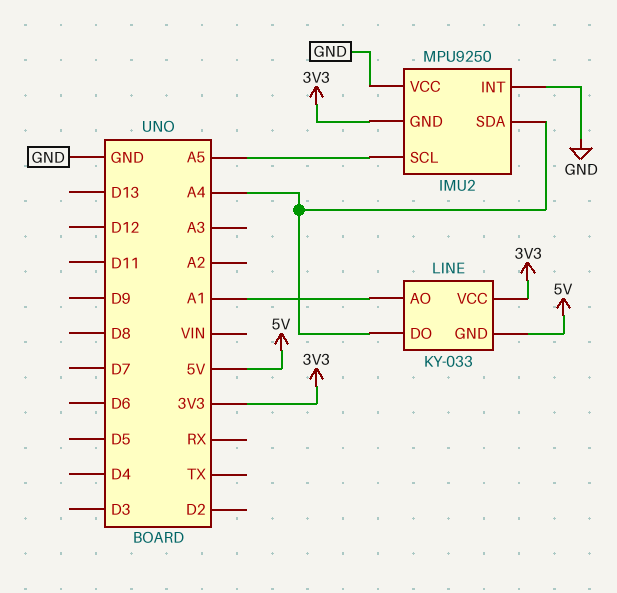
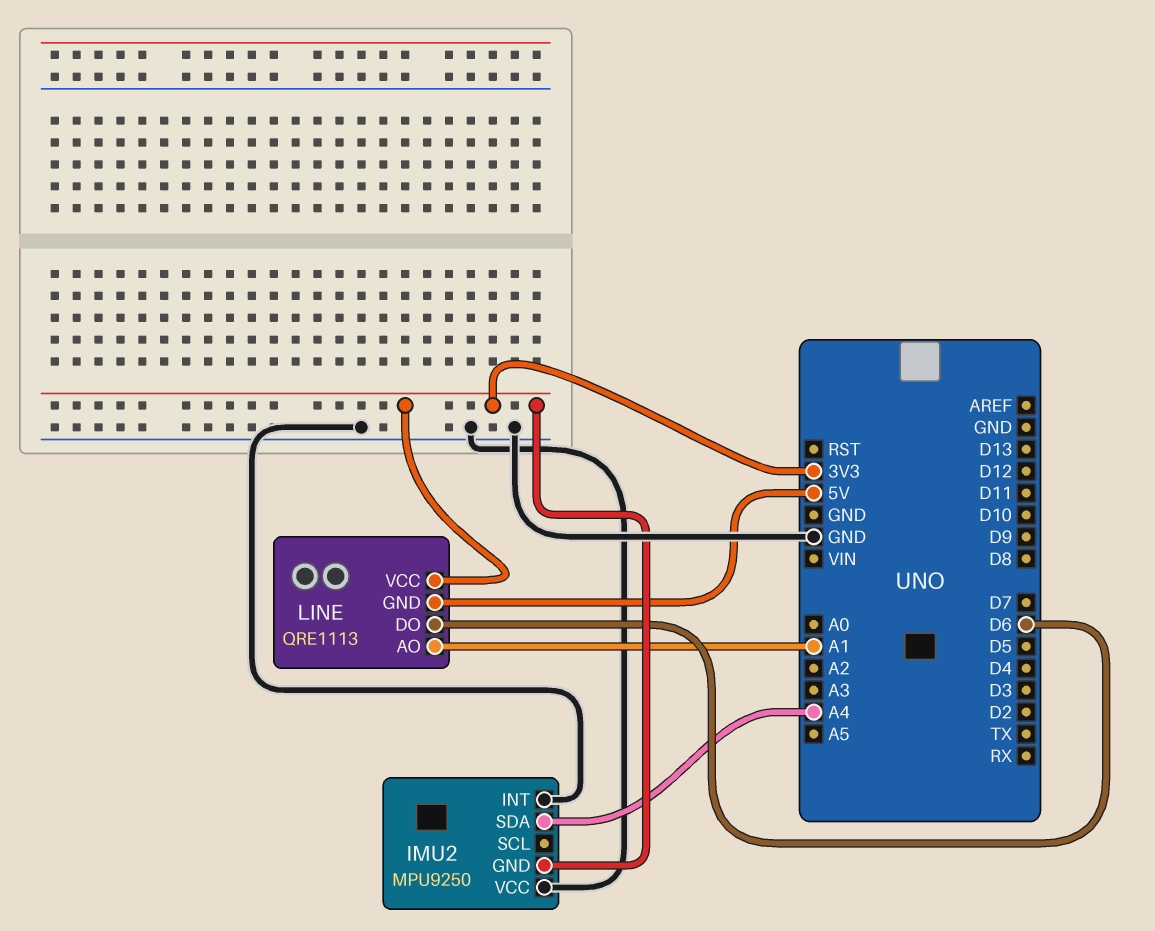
IMU2 pin SCL: A5 -> none
LINE: KY-033 -> QRE1113
LINE pin DO: A4 -> D6

